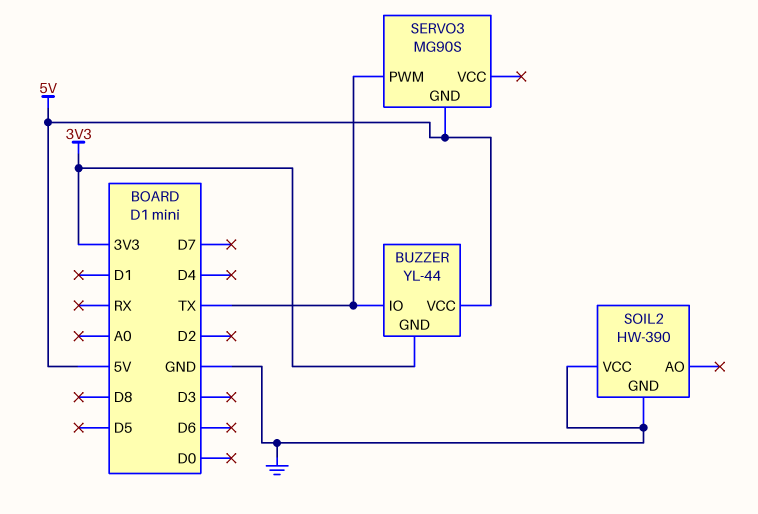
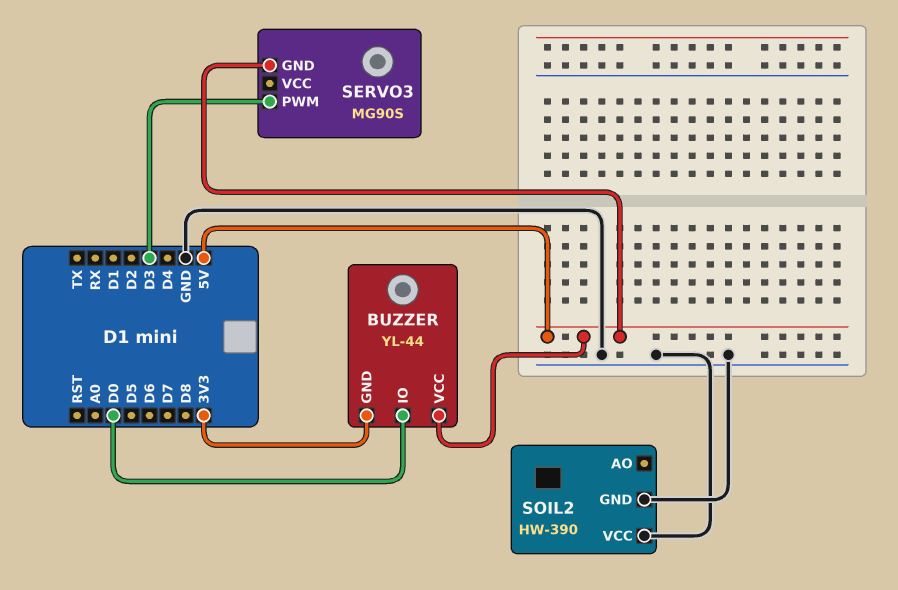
BUZZER pin IO: TX -> D0
SERVO3 pin PWM: TX -> D3

